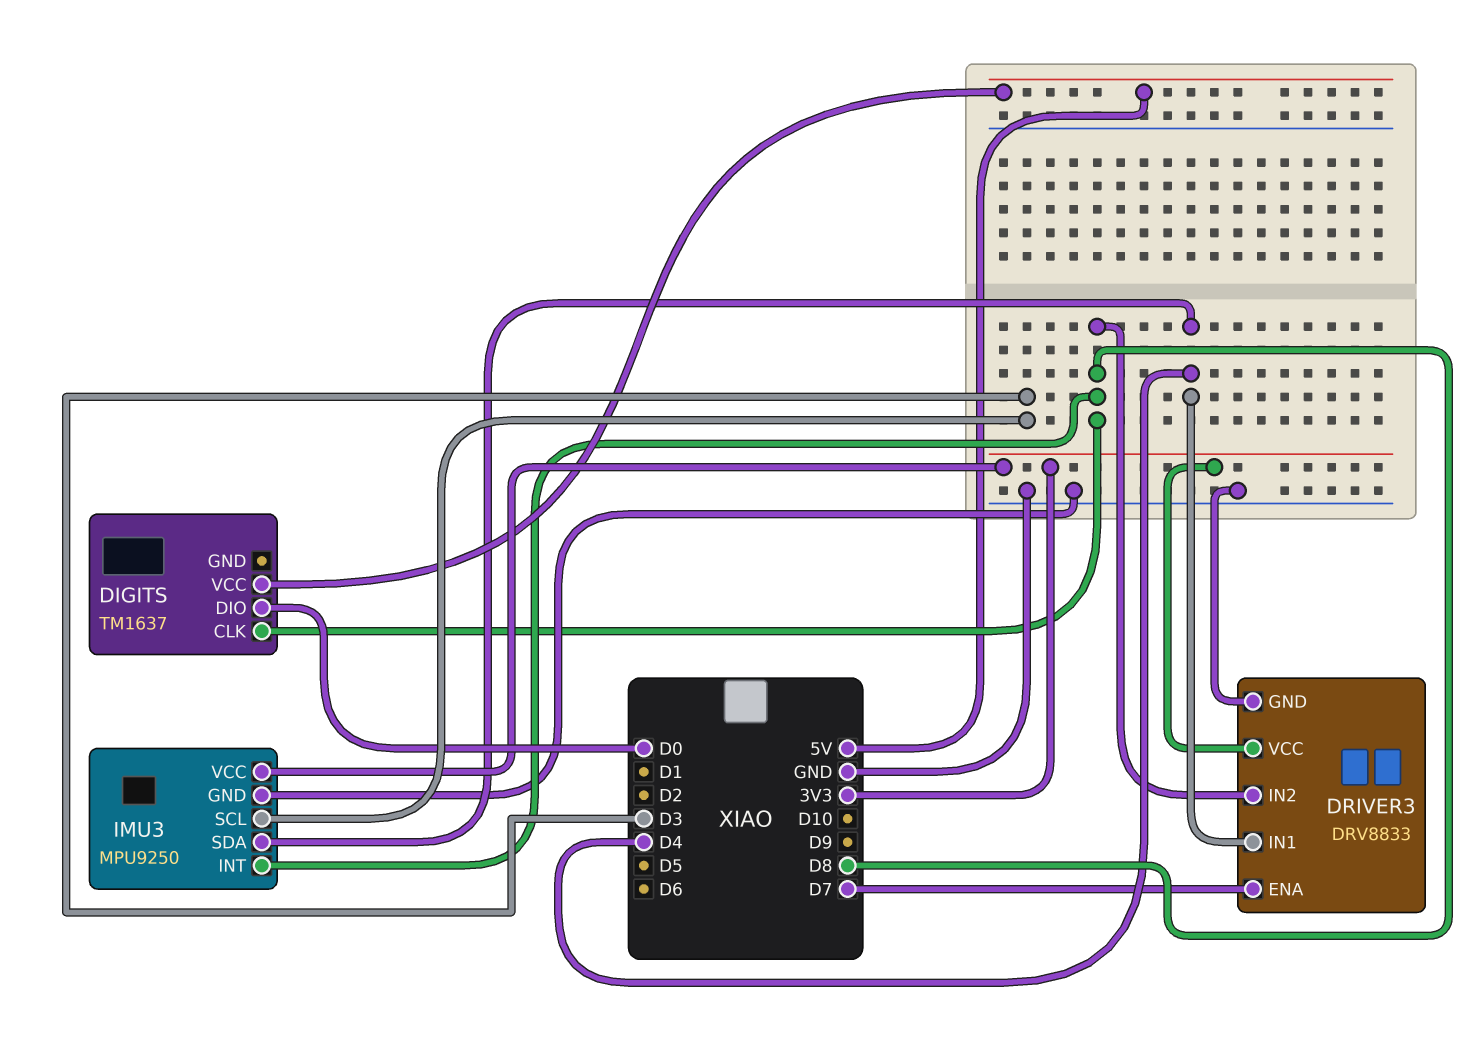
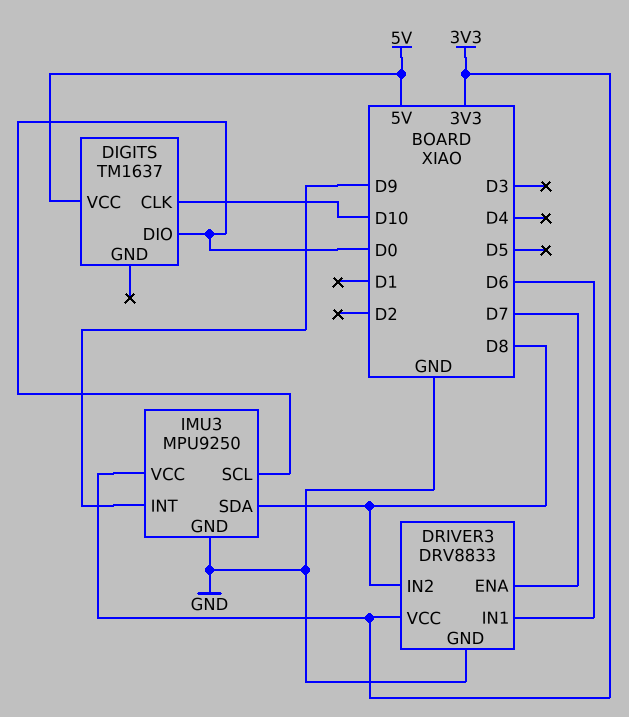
DIGITS pin CLK: D8 -> D10
DRIVER3 pin IN1: D4 -> D6
IMU3 pin INT: D8 -> D9
IMU3 pin SCL: D3 -> D0
IMU3 pin SDA: D4 -> D8

